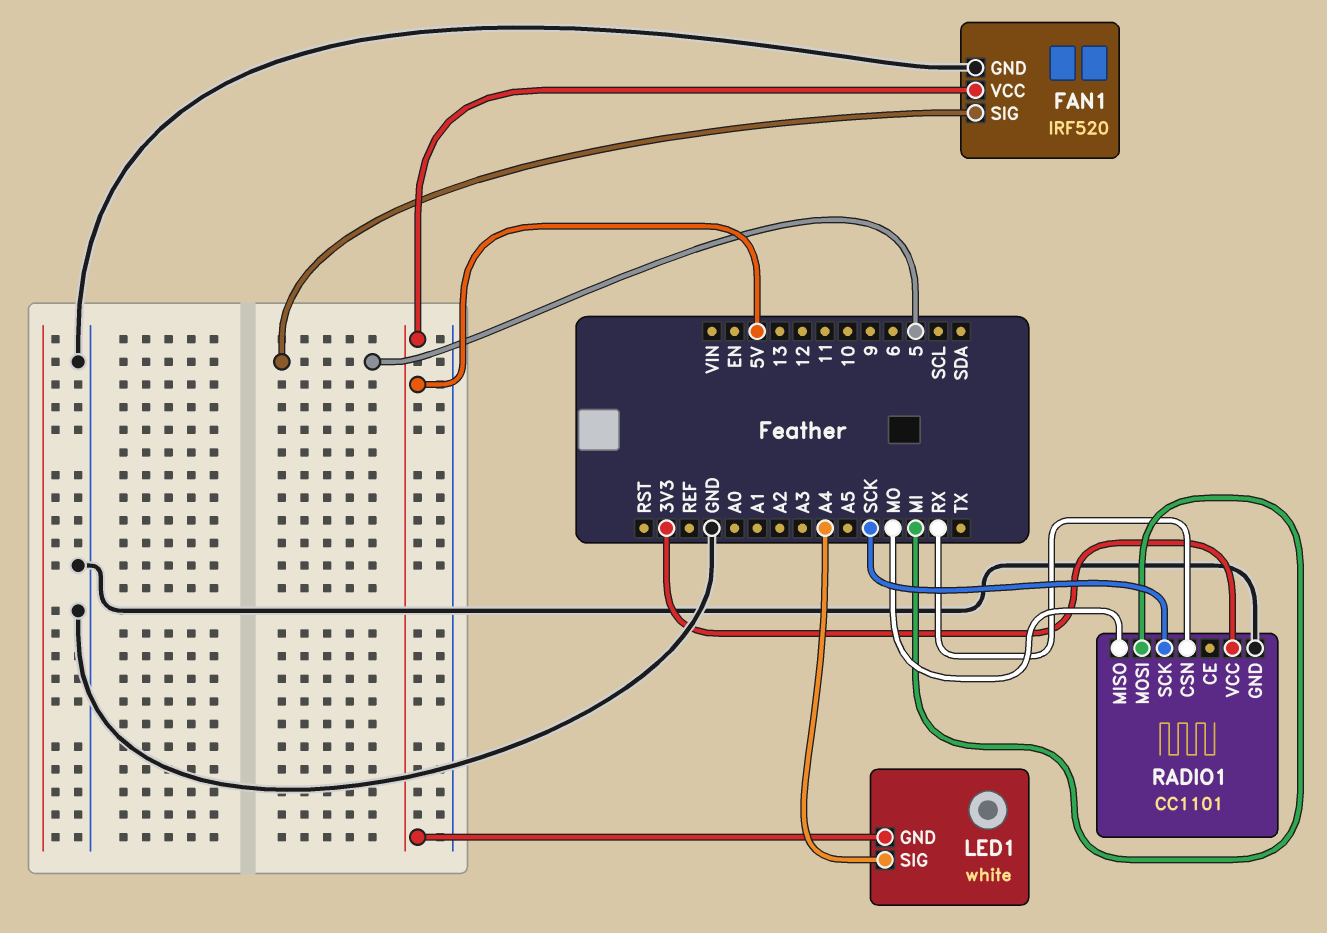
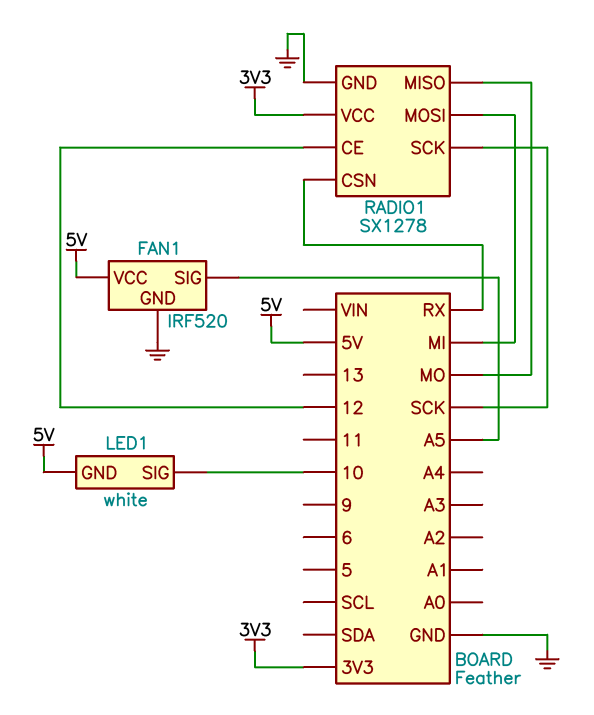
FAN1 pin SIG: 5 -> A5
LED1 pin SIG: A4 -> 10
RADIO1: CC1101 -> SX1278
RADIO1 pin CE: none -> 12

